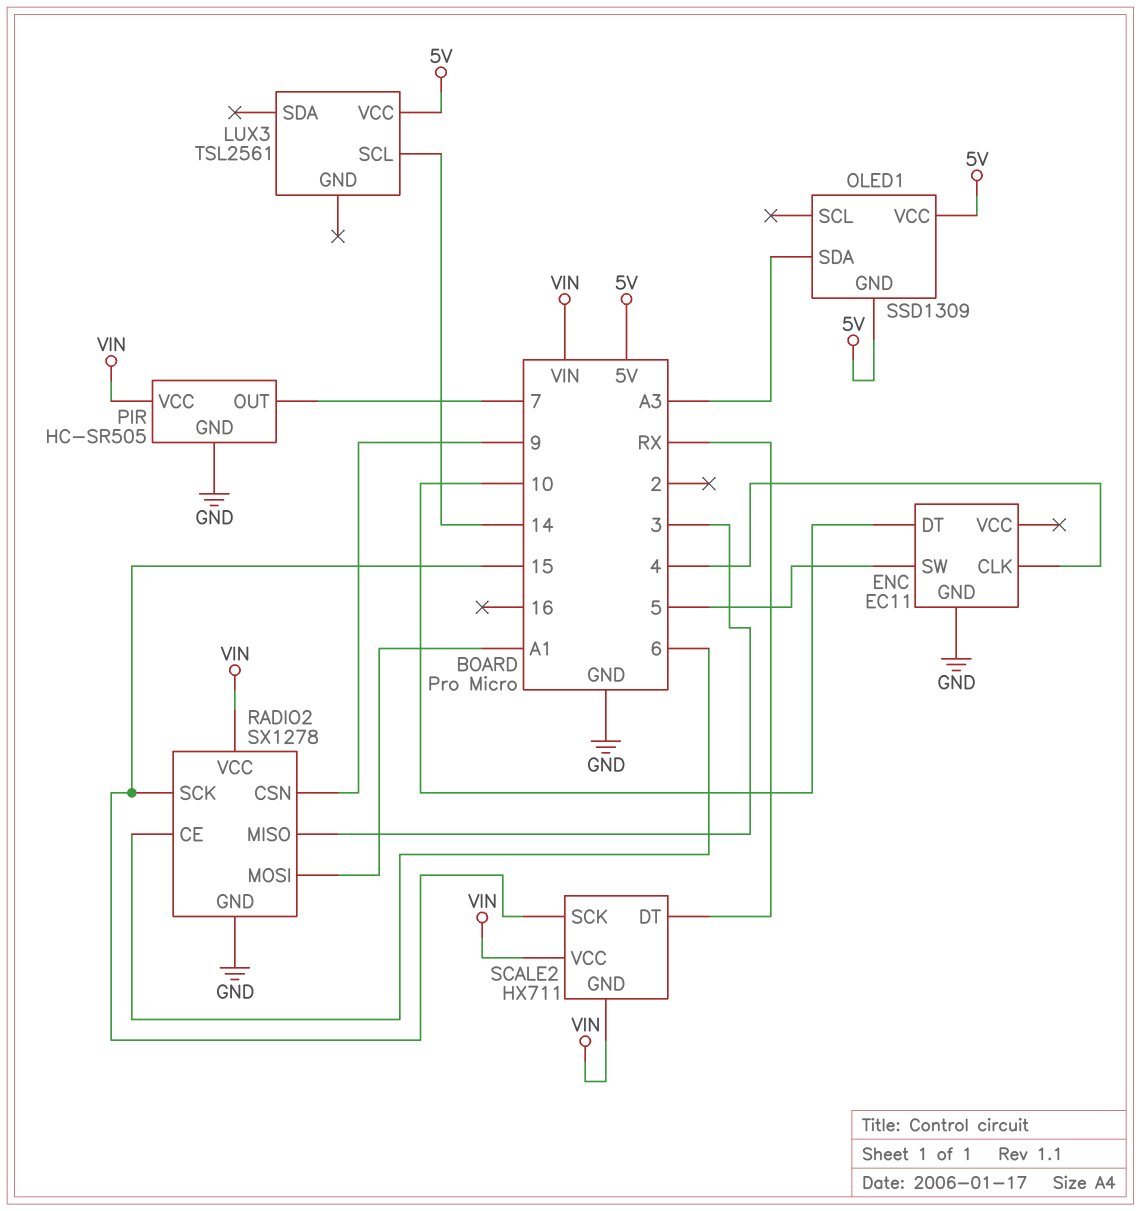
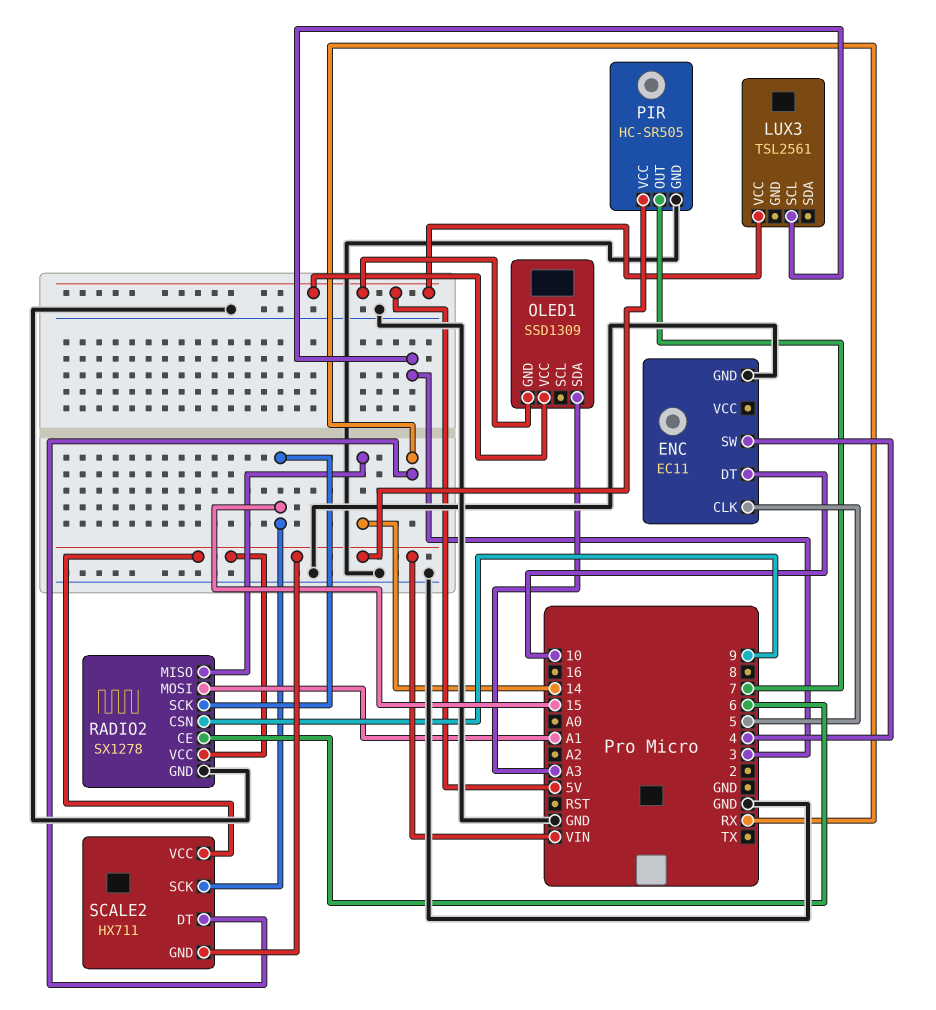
ENC pin CLK: 4 -> 5
ENC pin SW: 5 -> 4
LUX3 pin SCL: 14 -> 3
RADIO2 pin MISO: 3 -> 14

